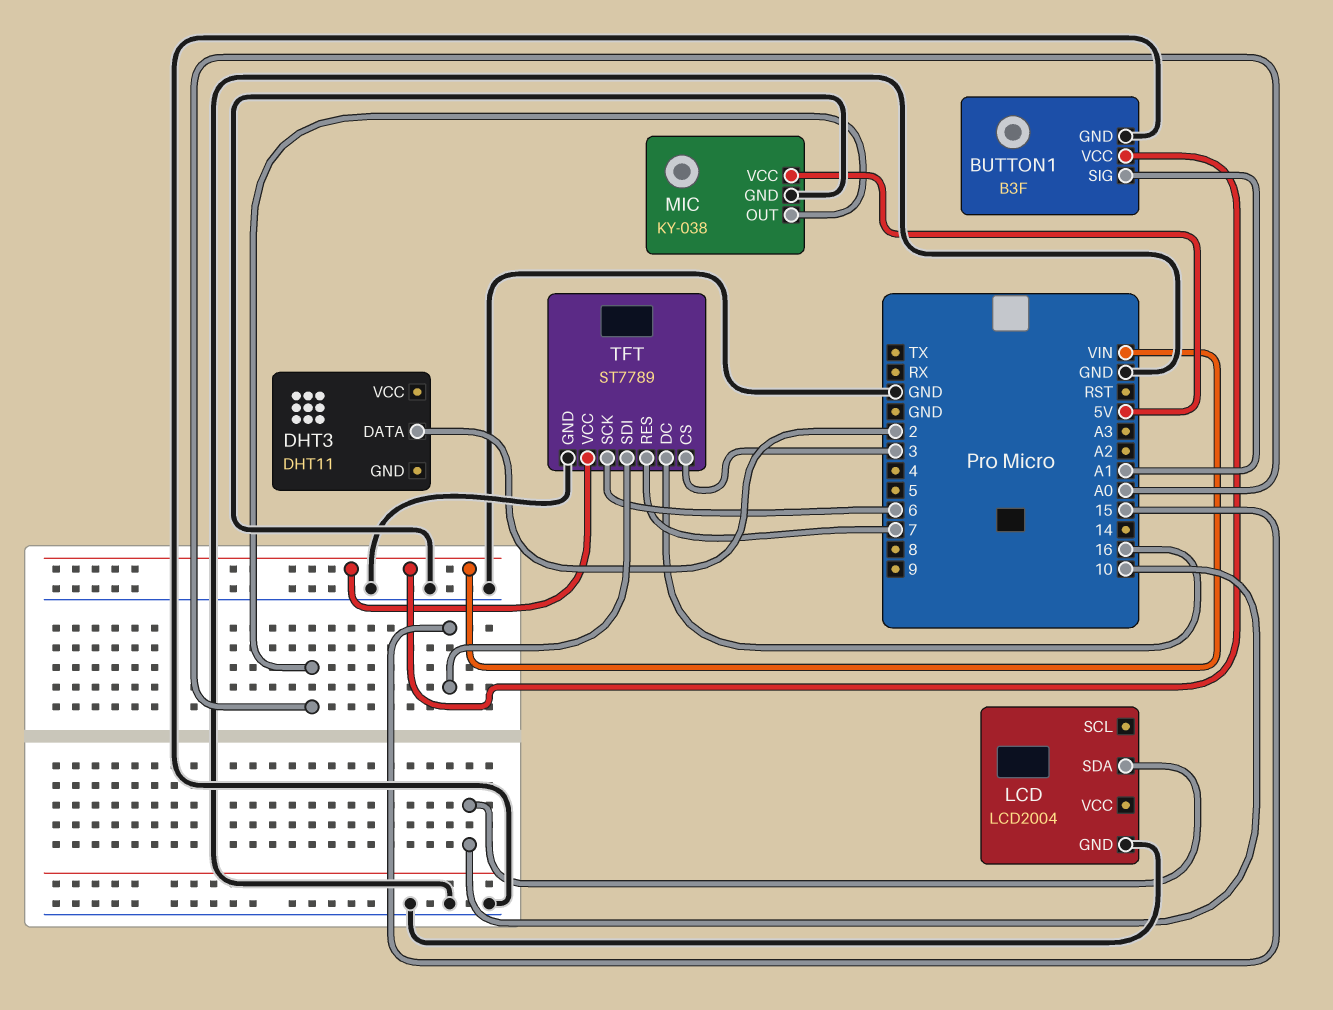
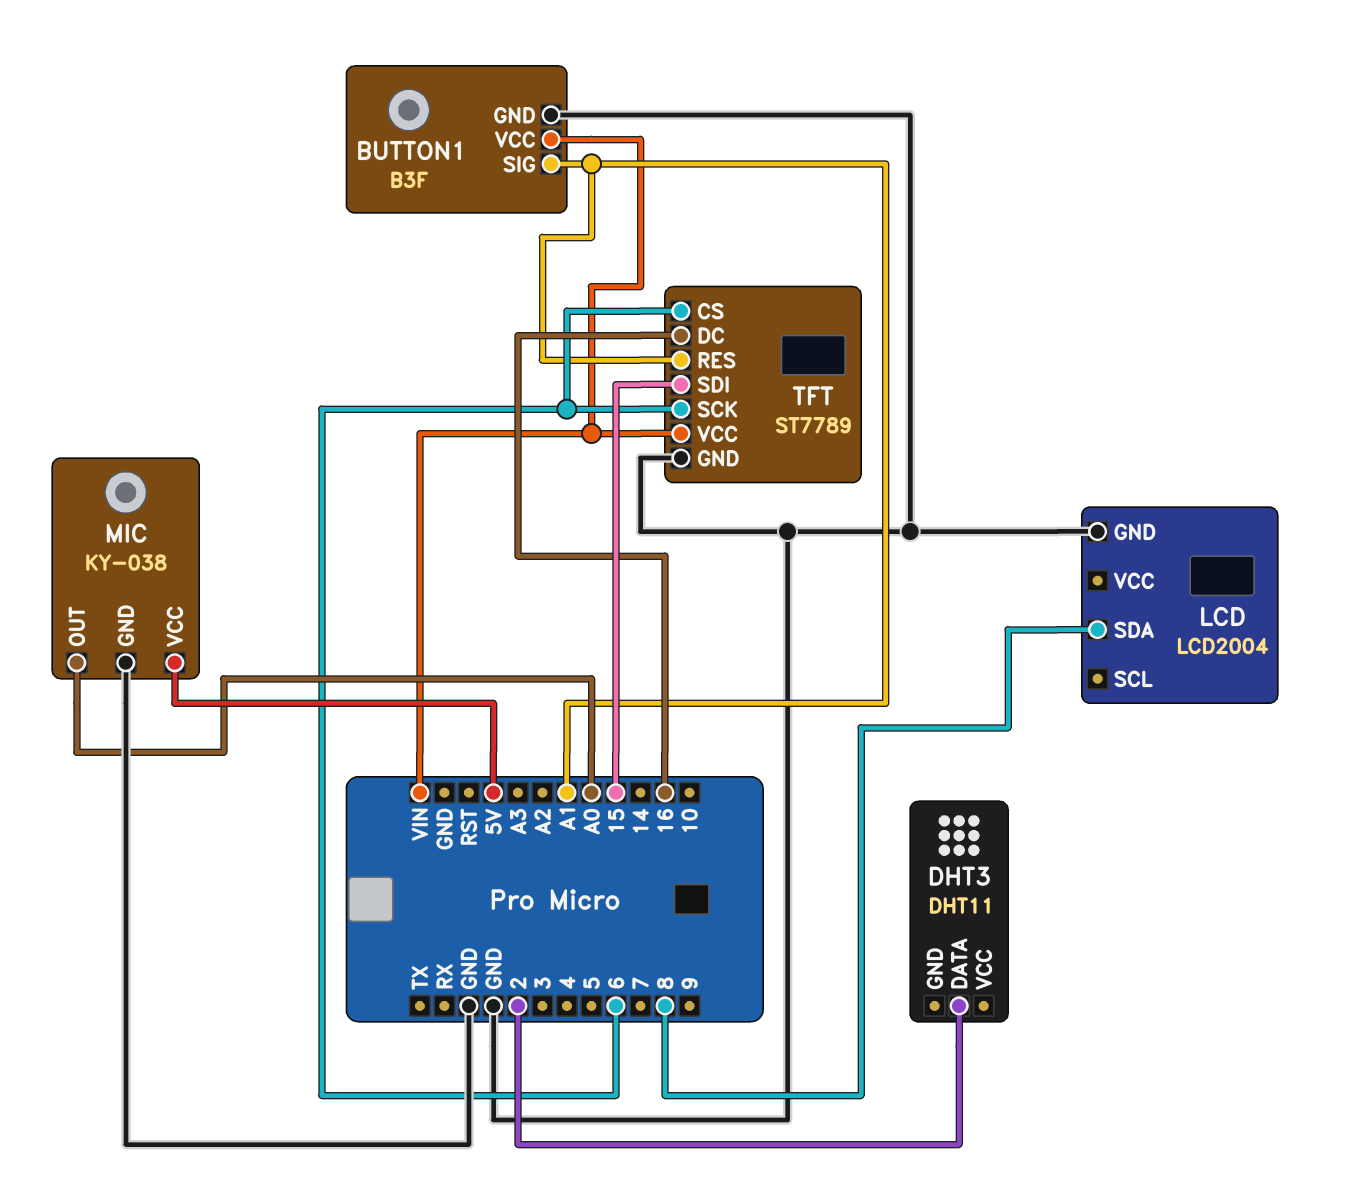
LCD pin SDA: 10 -> 8
TFT pin CS: 3 -> 6
TFT pin RES: 7 -> A1

